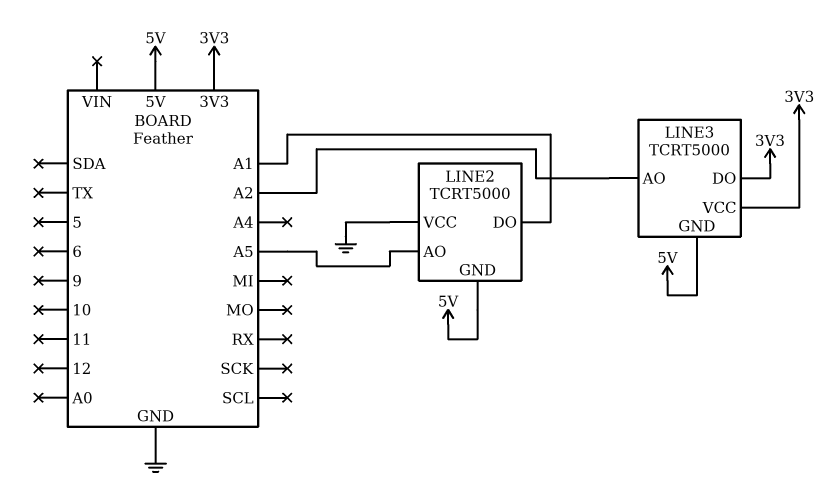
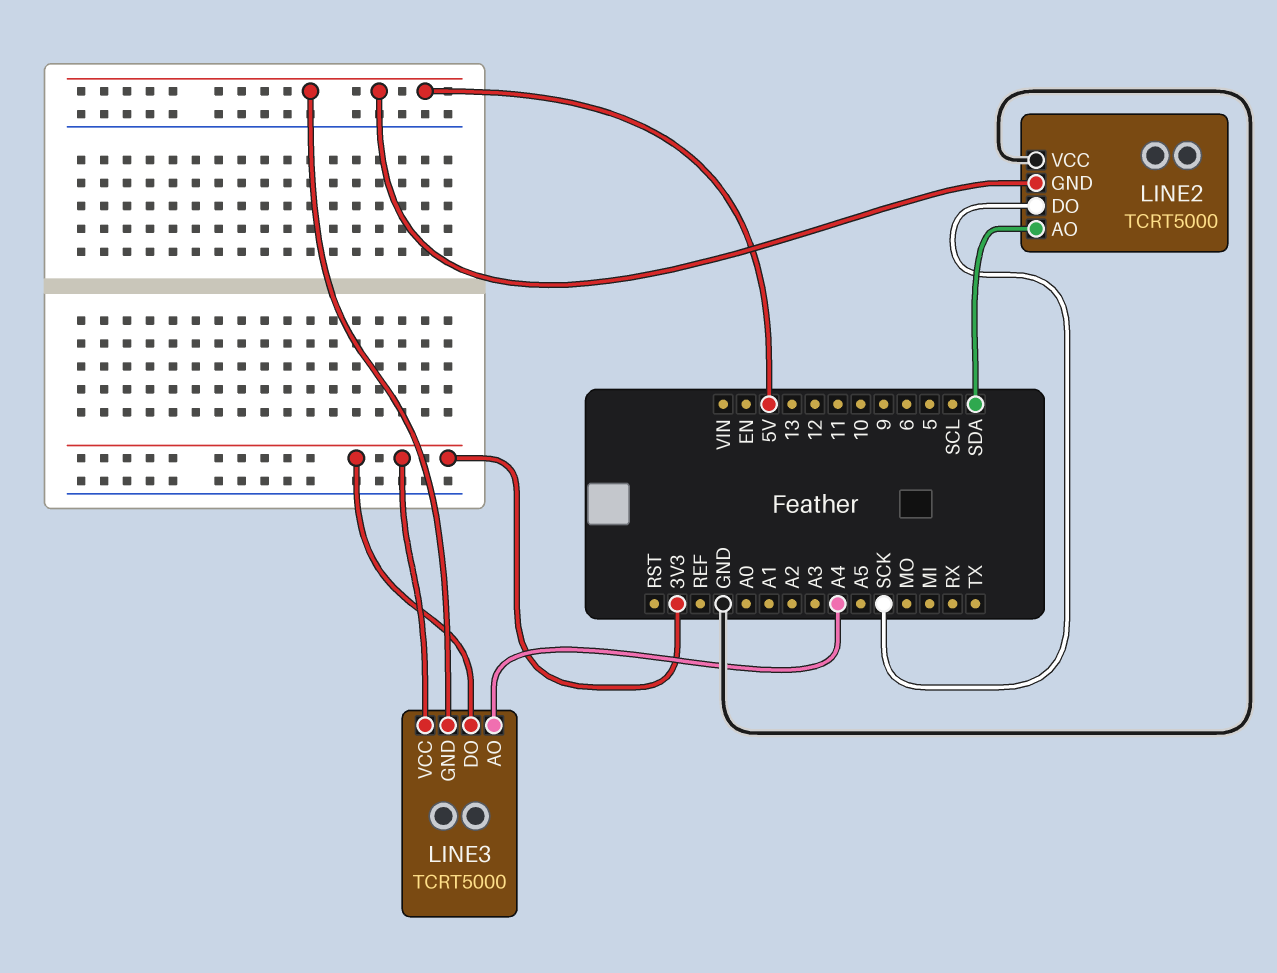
LINE2 pin AO: A5 -> SDA
LINE2 pin DO: A1 -> SCK
LINE3 pin AO: A2 -> A4

